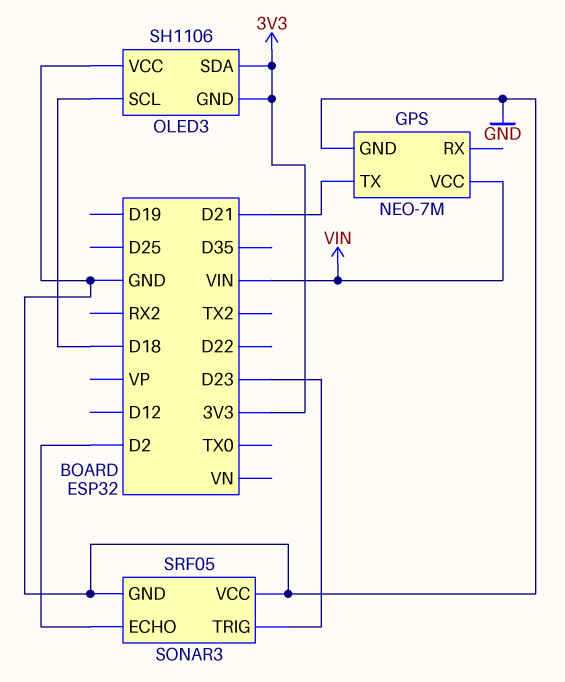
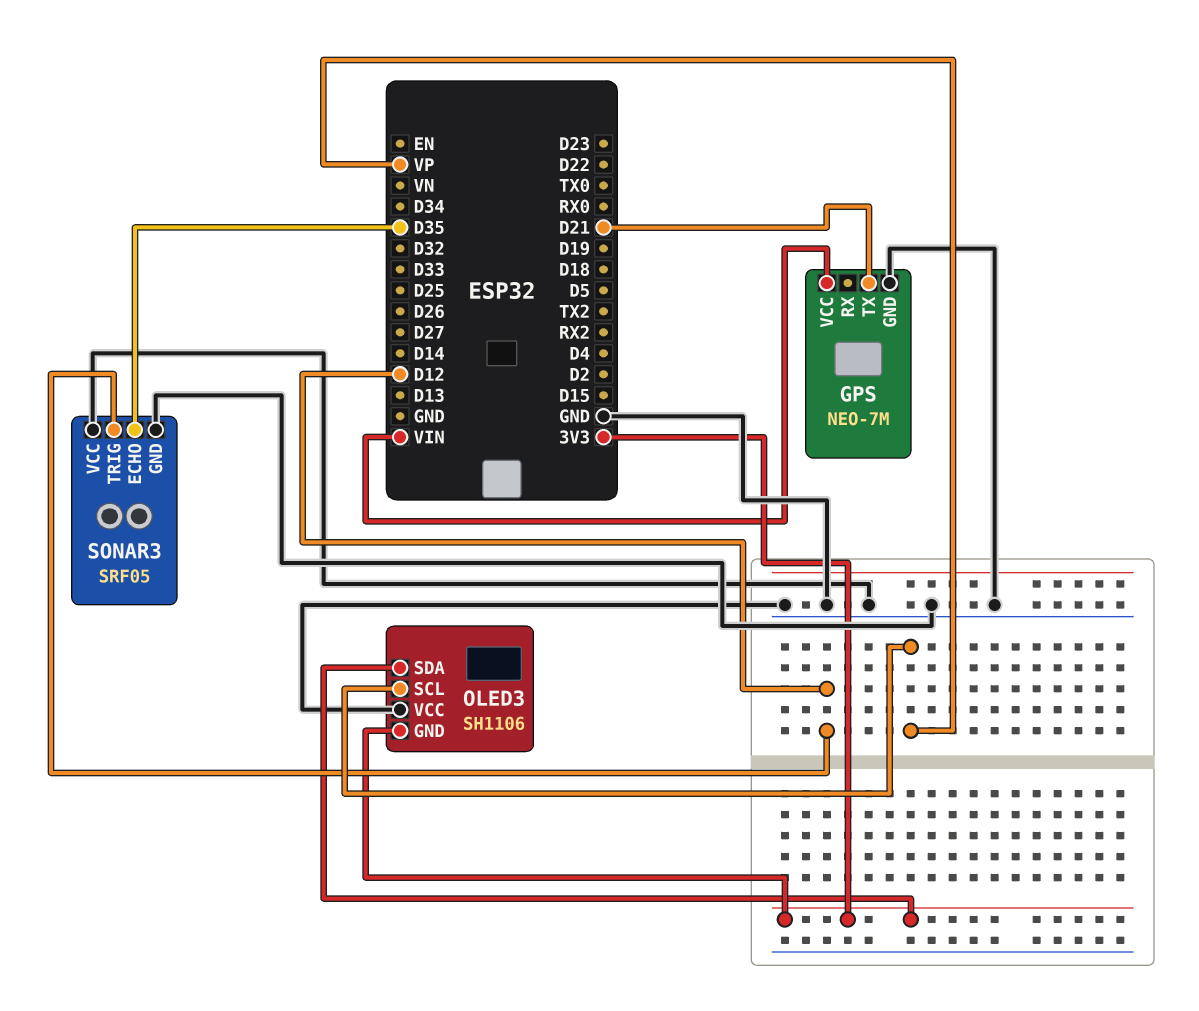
OLED3 pin SCL: D18 -> VP
SONAR3 pin ECHO: D2 -> D35
SONAR3 pin TRIG: D23 -> D12

